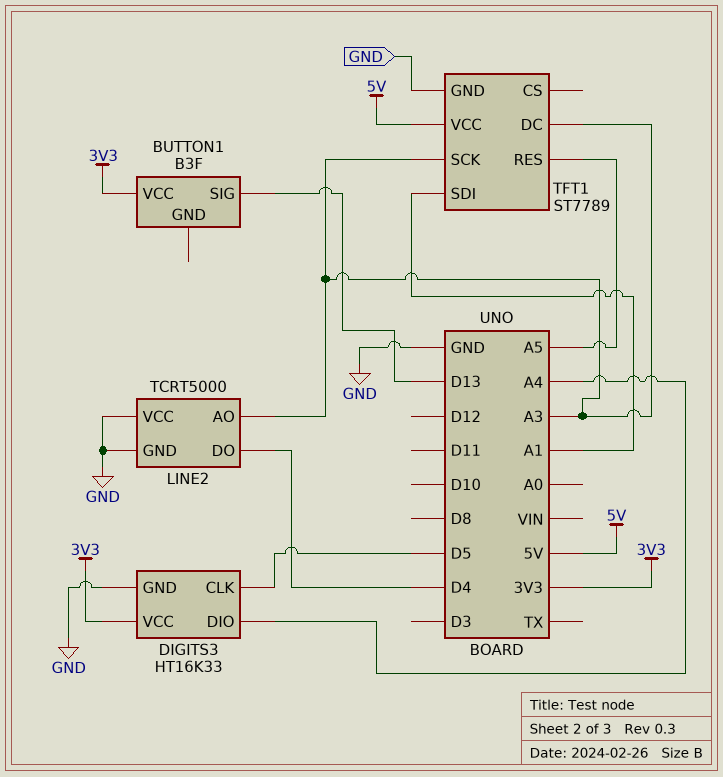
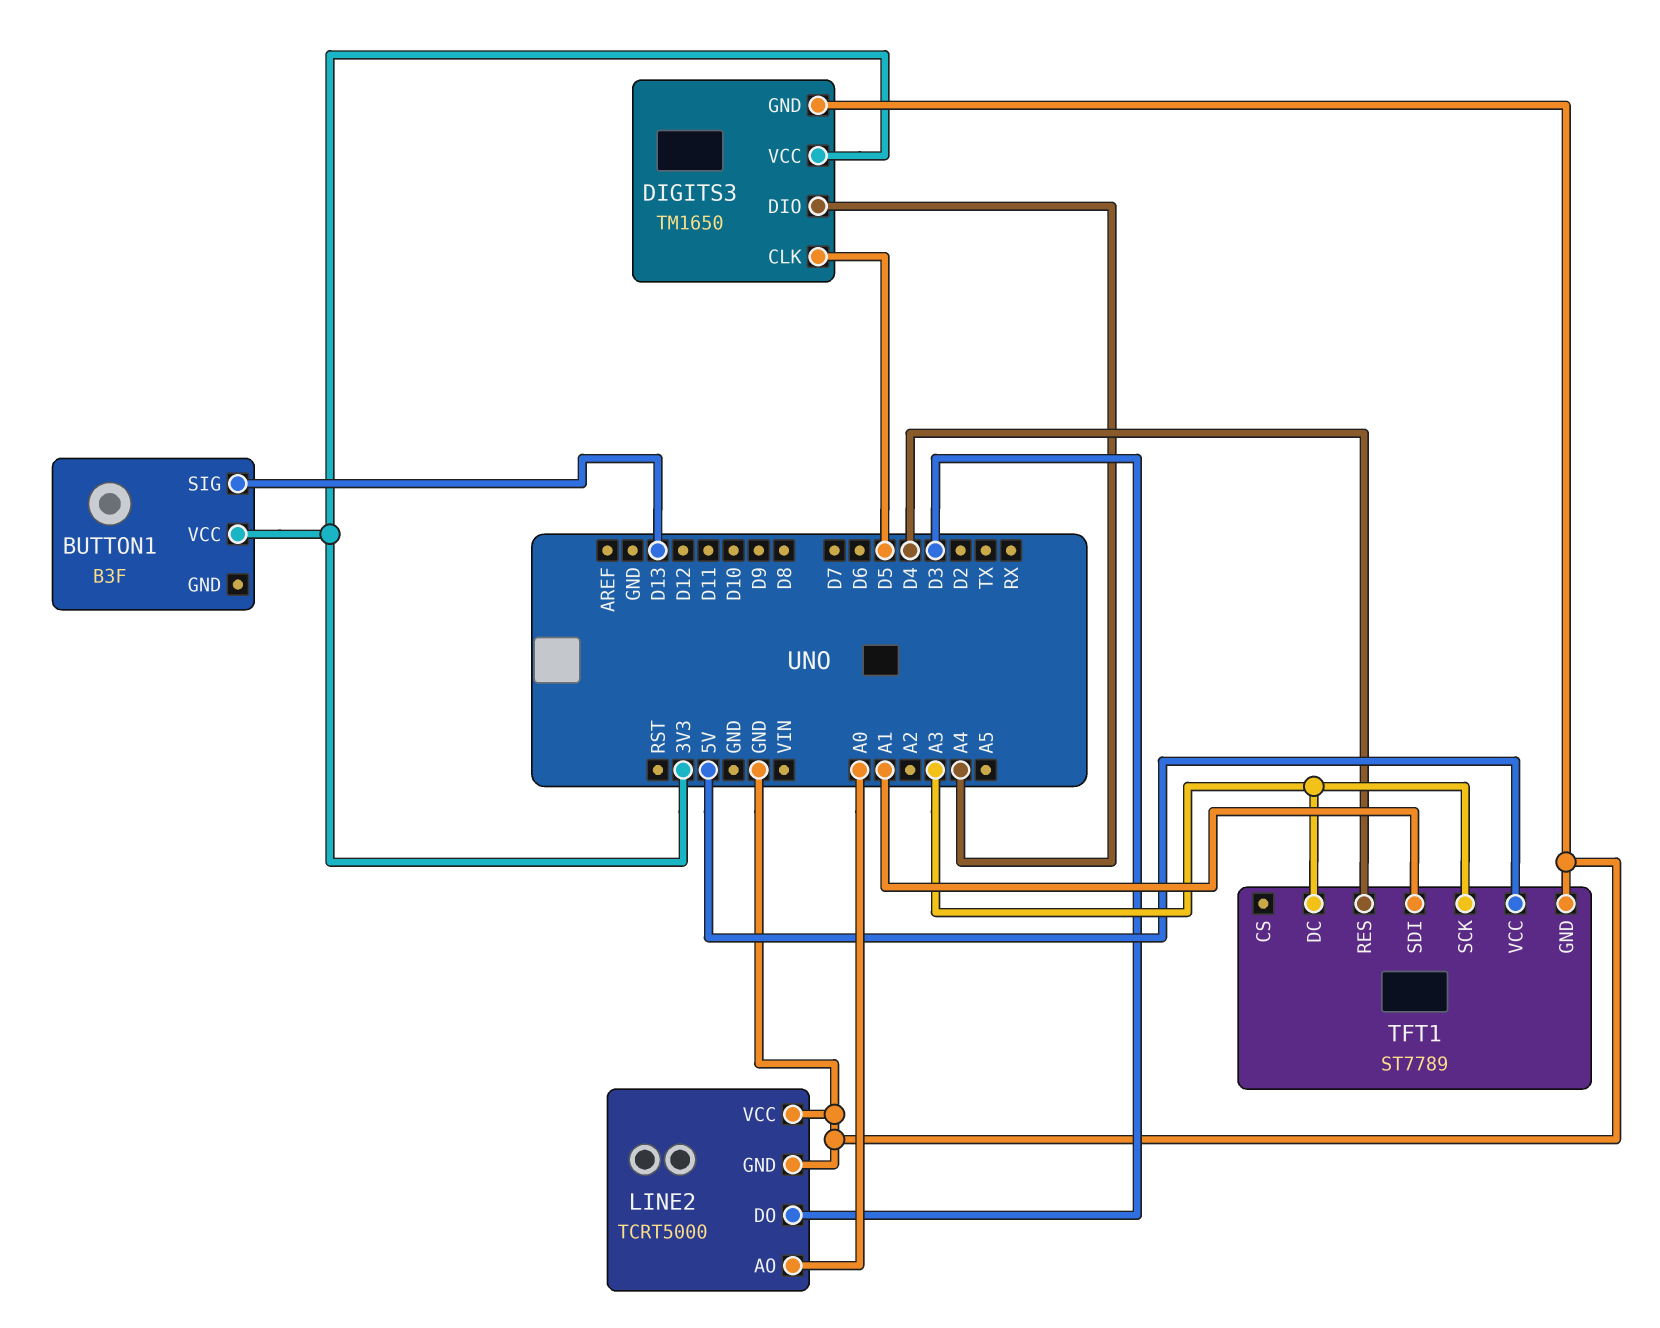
DIGITS3: HT16K33 -> TM1650
LINE2 pin AO: A3 -> A0
LINE2 pin DO: D4 -> D3
TFT1 pin RES: A5 -> D4

